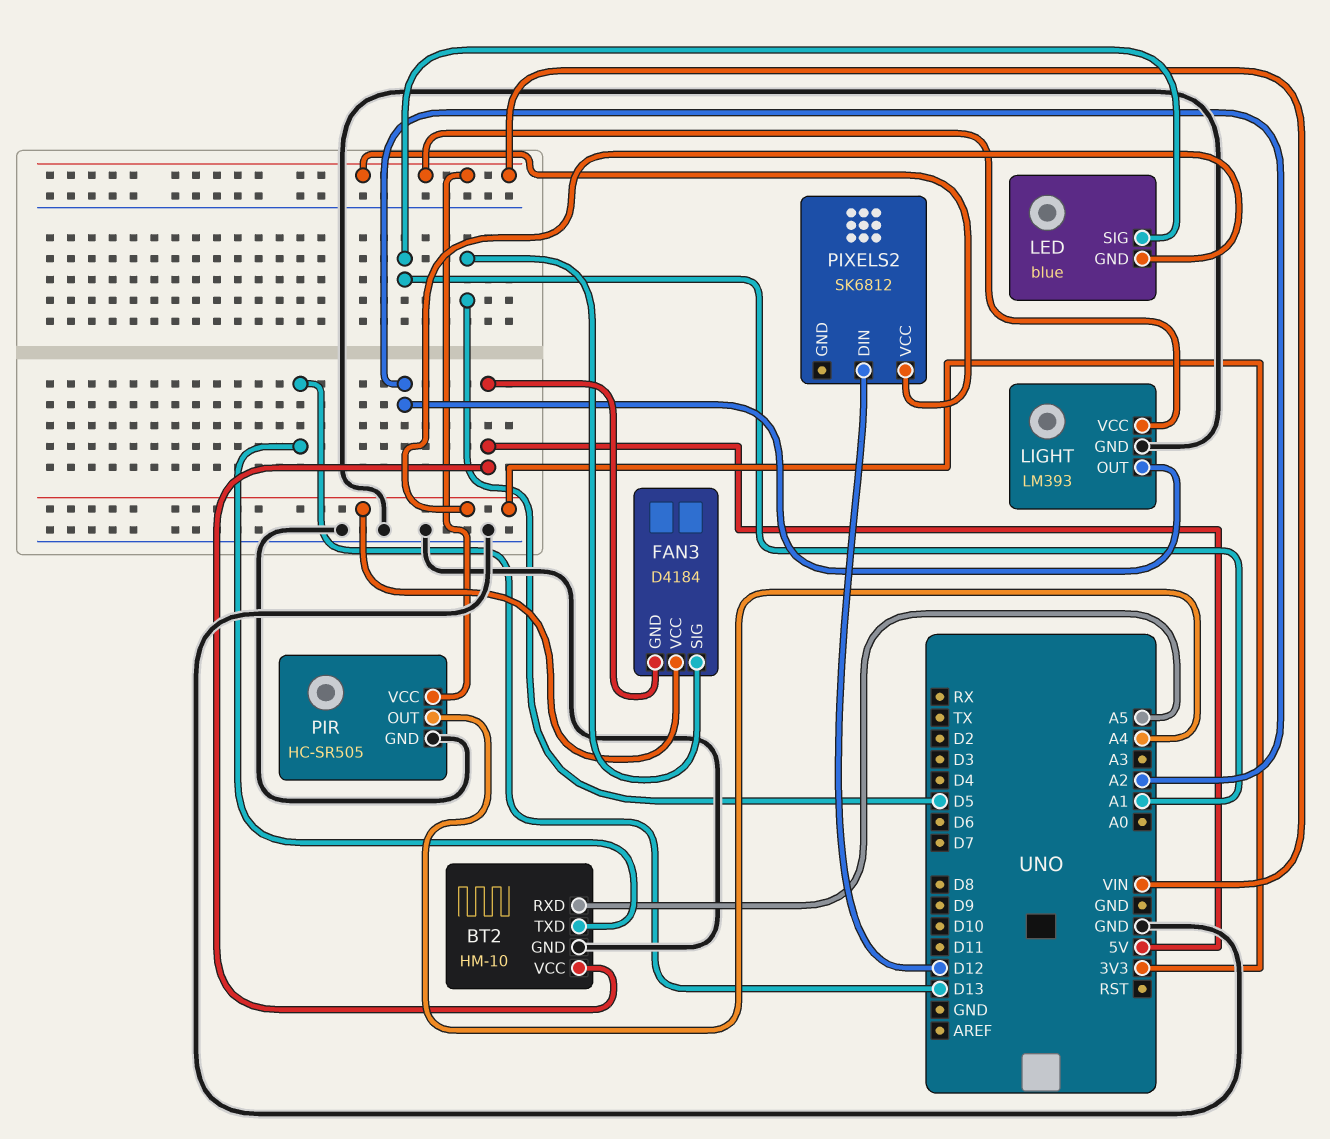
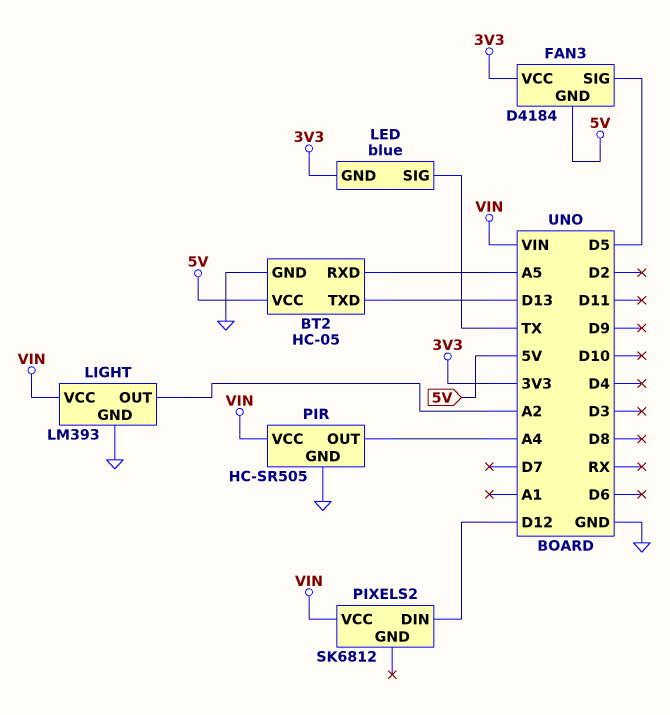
BT2: HM-10 -> HC-05
LED pin SIG: A1 -> TX

